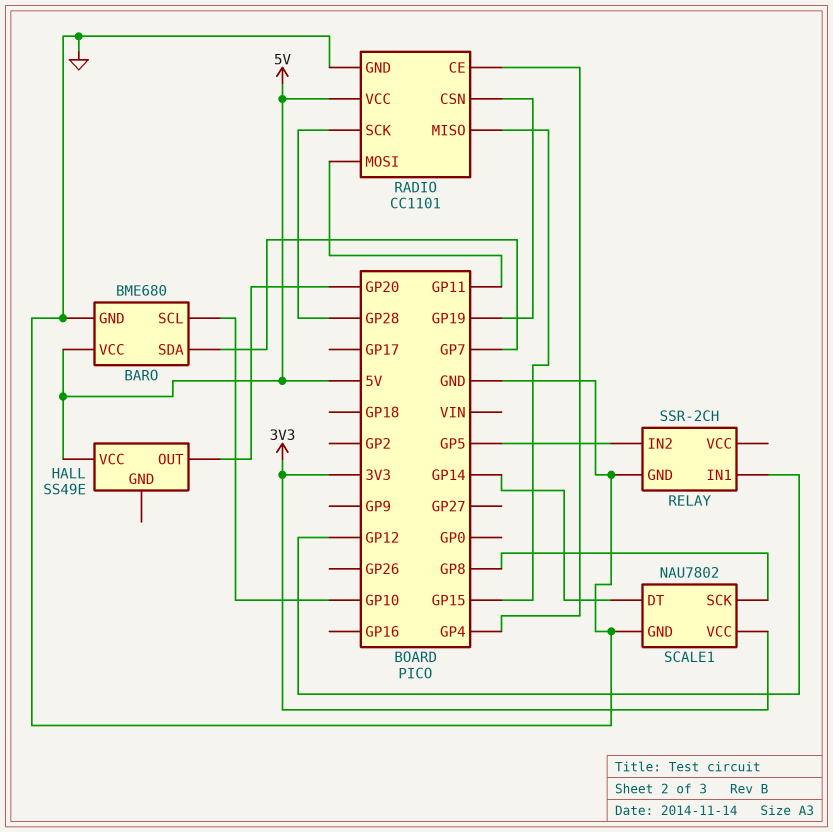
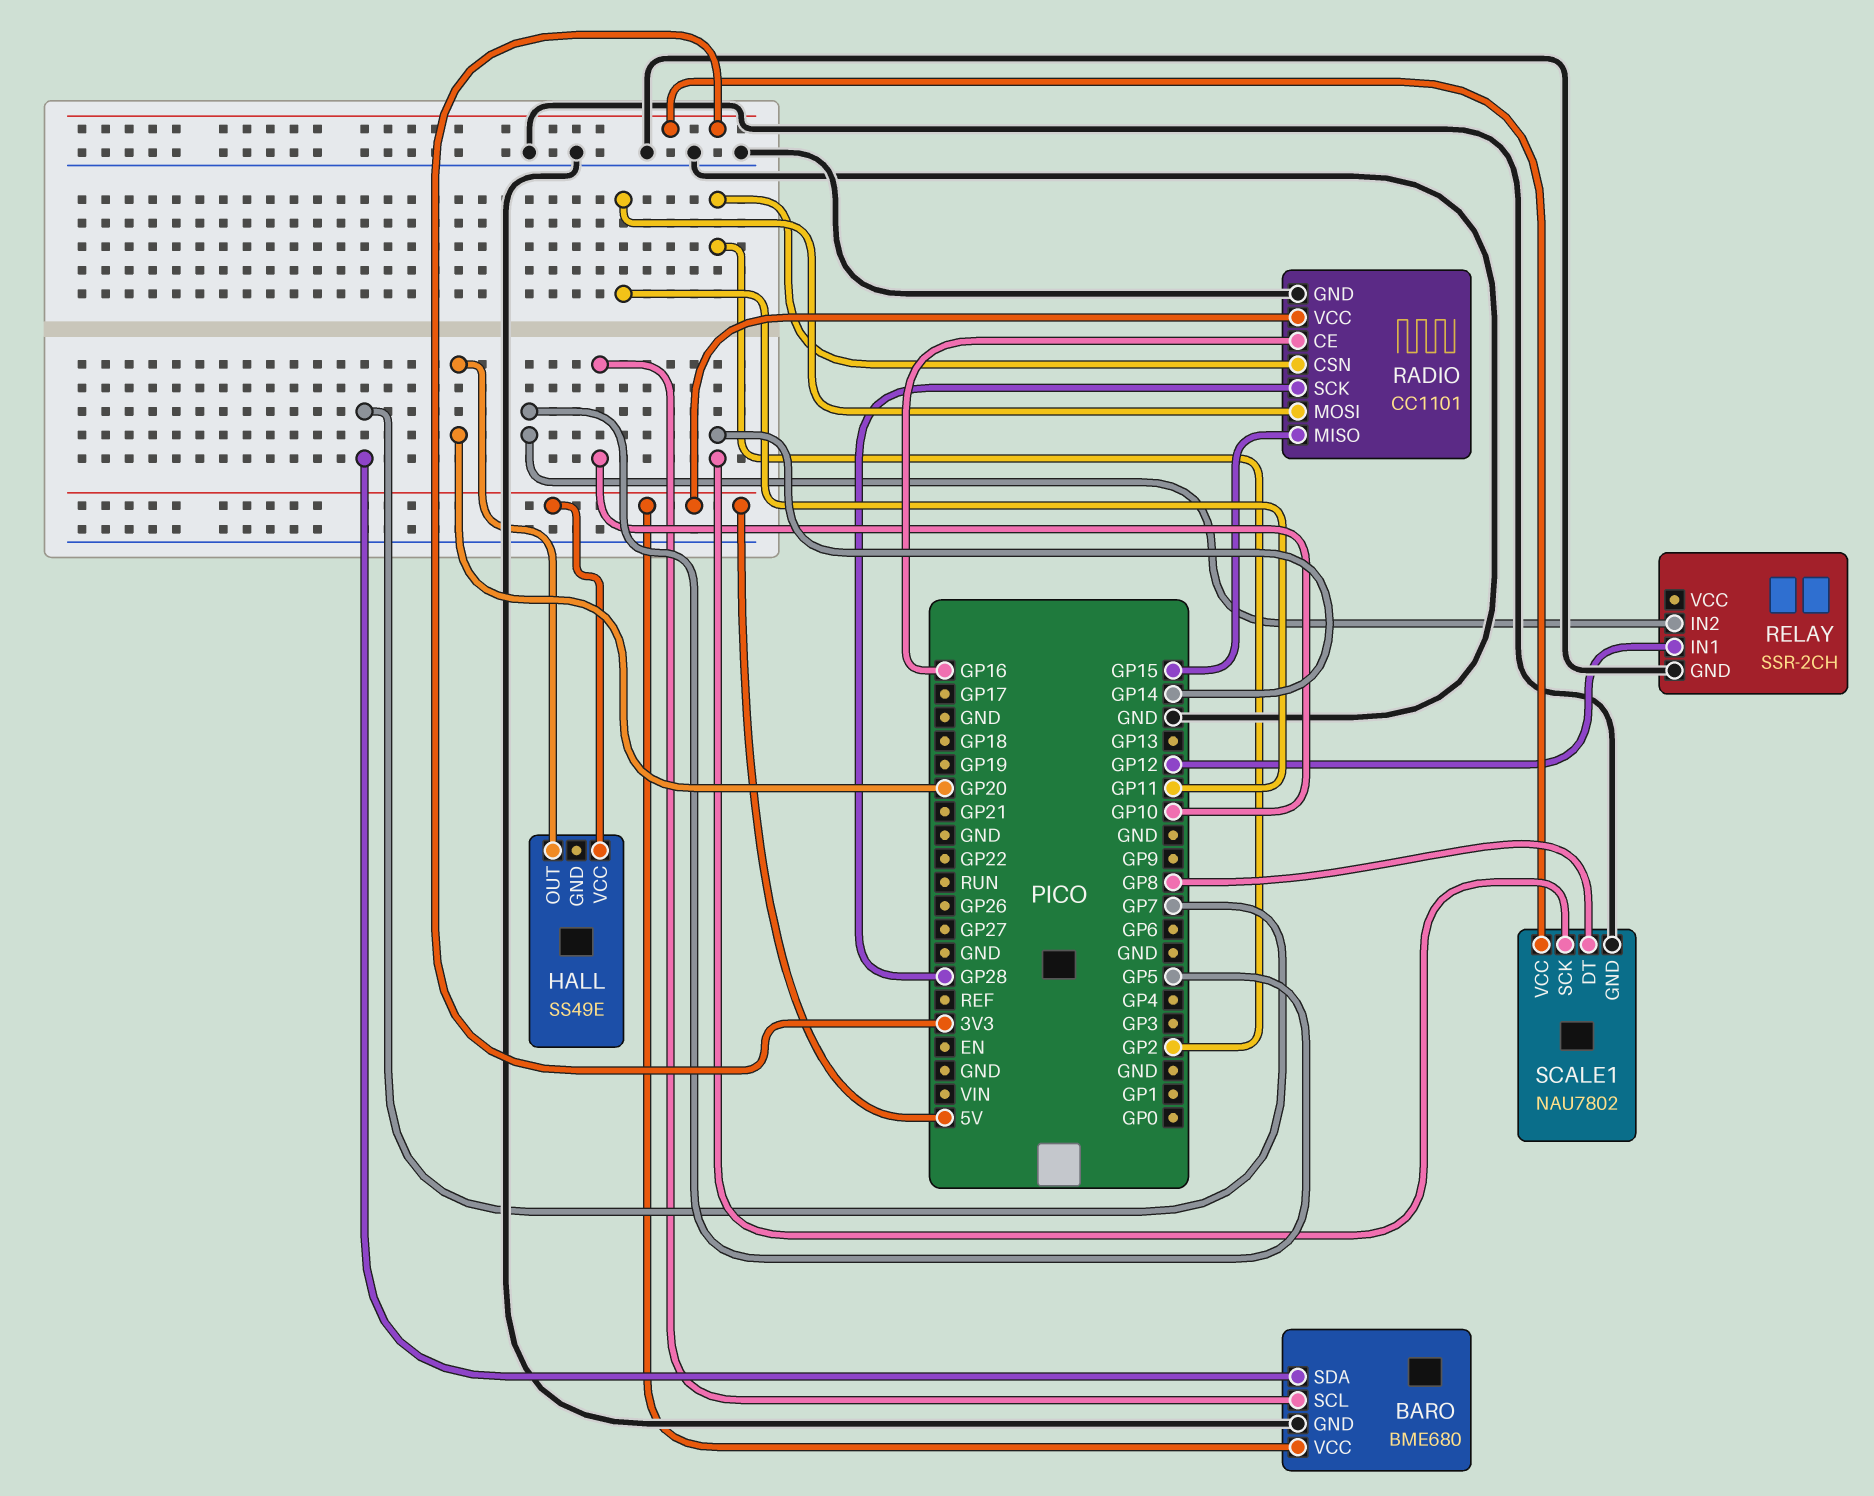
RADIO pin CE: GP4 -> GP16
RADIO pin CSN: GP19 -> GP2
SCALE1 pin DT: GP14 -> GP8
SCALE1 pin SCK: GP8 -> GP14

